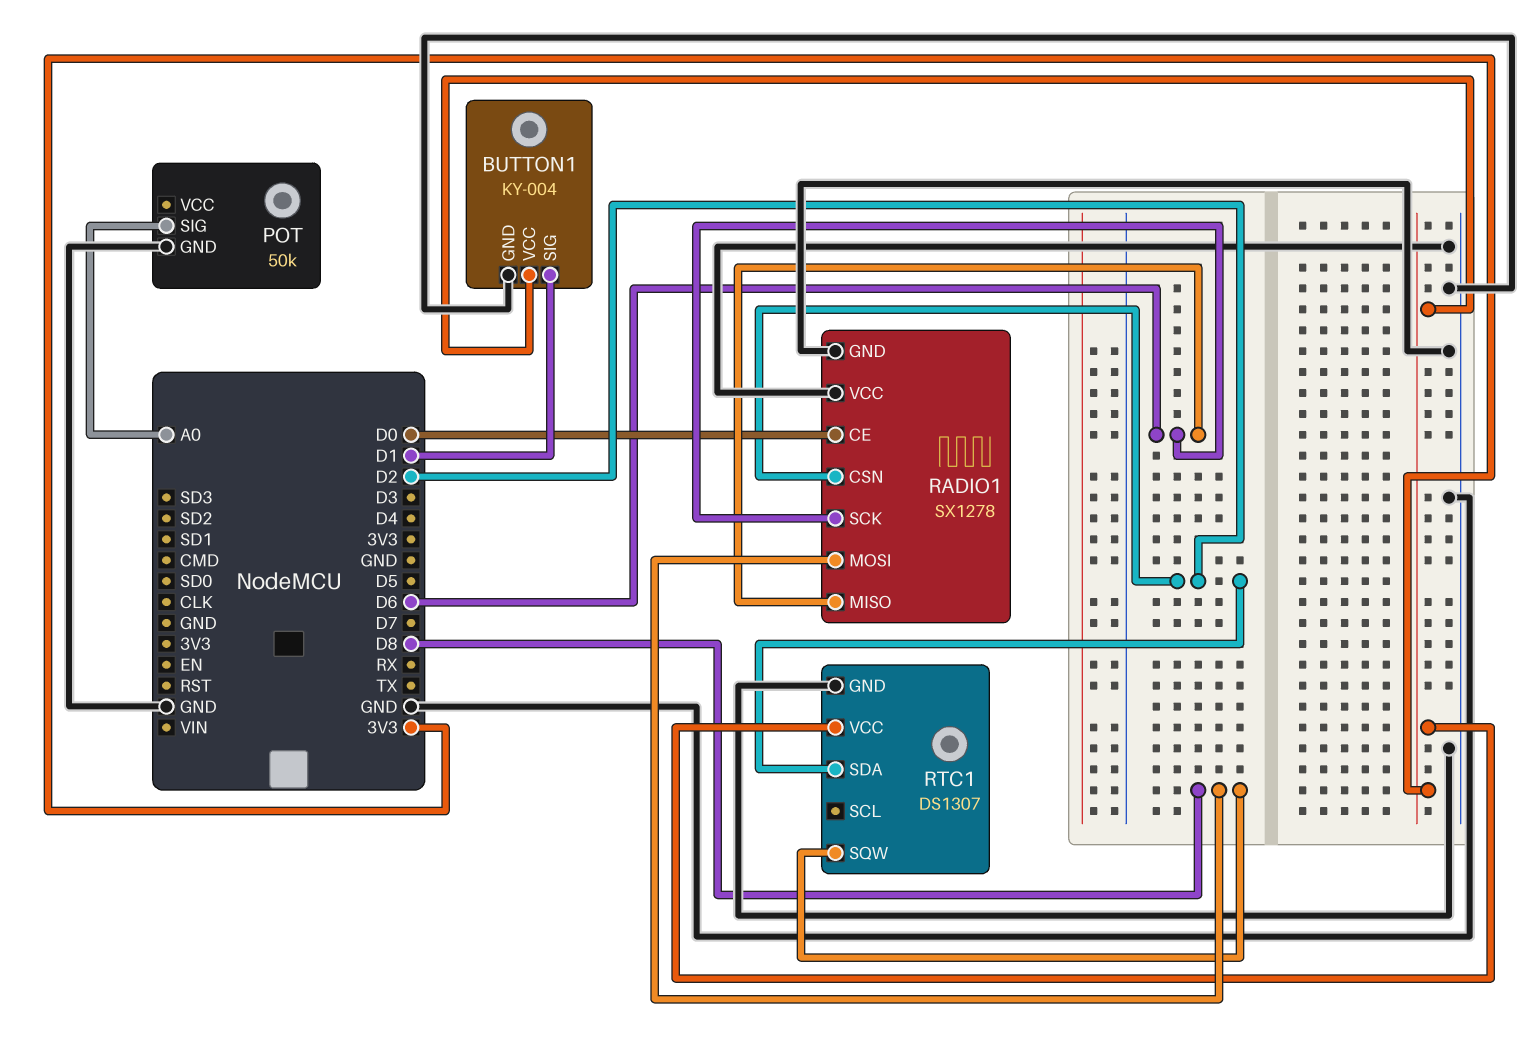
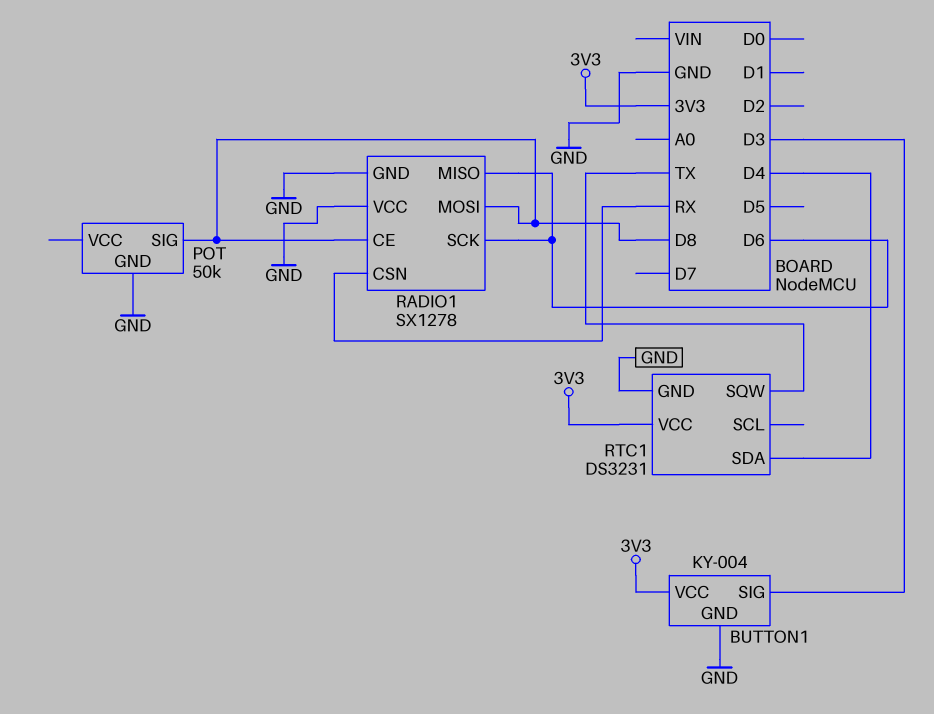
BUTTON1 pin SIG: D1 -> D3
POT pin SIG: A0 -> D8
RADIO1 pin CE: D0 -> D8
RADIO1 pin CSN: D2 -> RX
RTC1: DS1307 -> DS3231
RTC1 pin SDA: D2 -> D4
RTC1 pin SQW: D8 -> TX

